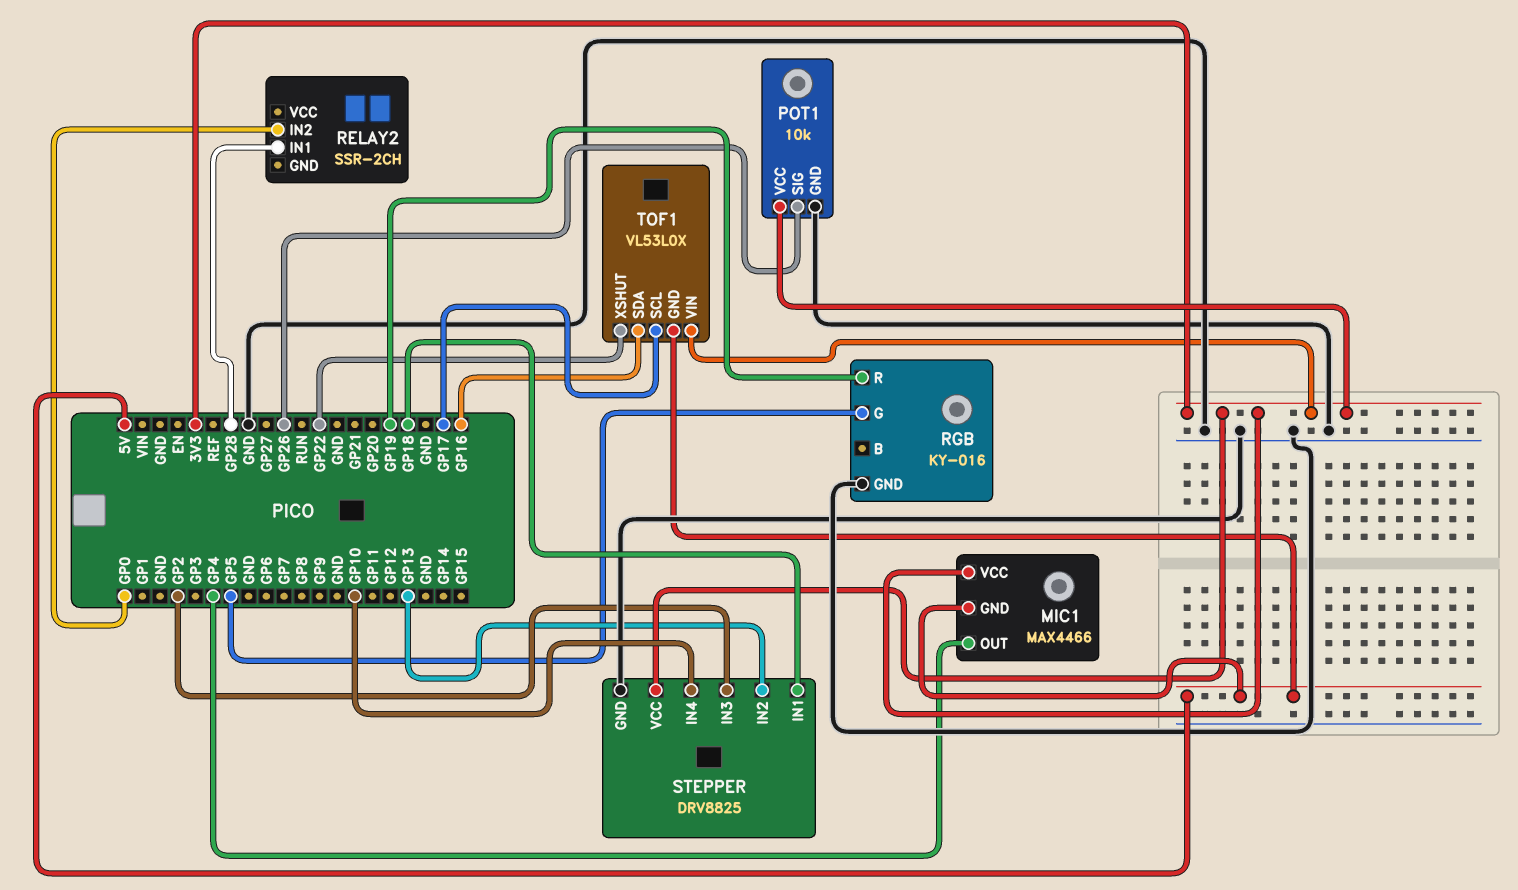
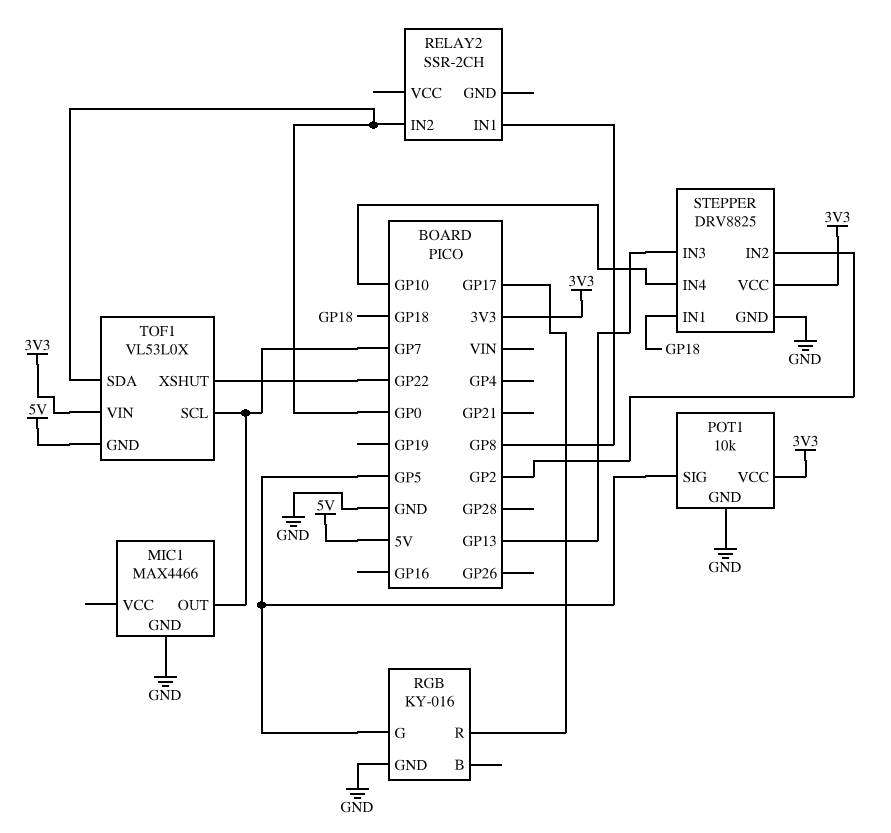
MIC1 pin GND: 5V -> GND
MIC1 pin OUT: GP4 -> GP7
MIC1 pin VCC: 3V3 -> none
POT1 pin SIG: GP26 -> GP5
RELAY2 pin IN1: GP28 -> GP8
RGB pin R: GP19 -> GP17
STEPPER pin IN2: GP13 -> GP2
STEPPER pin IN3: GP2 -> GP13
TOF1 pin SCL: GP17 -> GP7
TOF1 pin SDA: GP16 -> GP0

